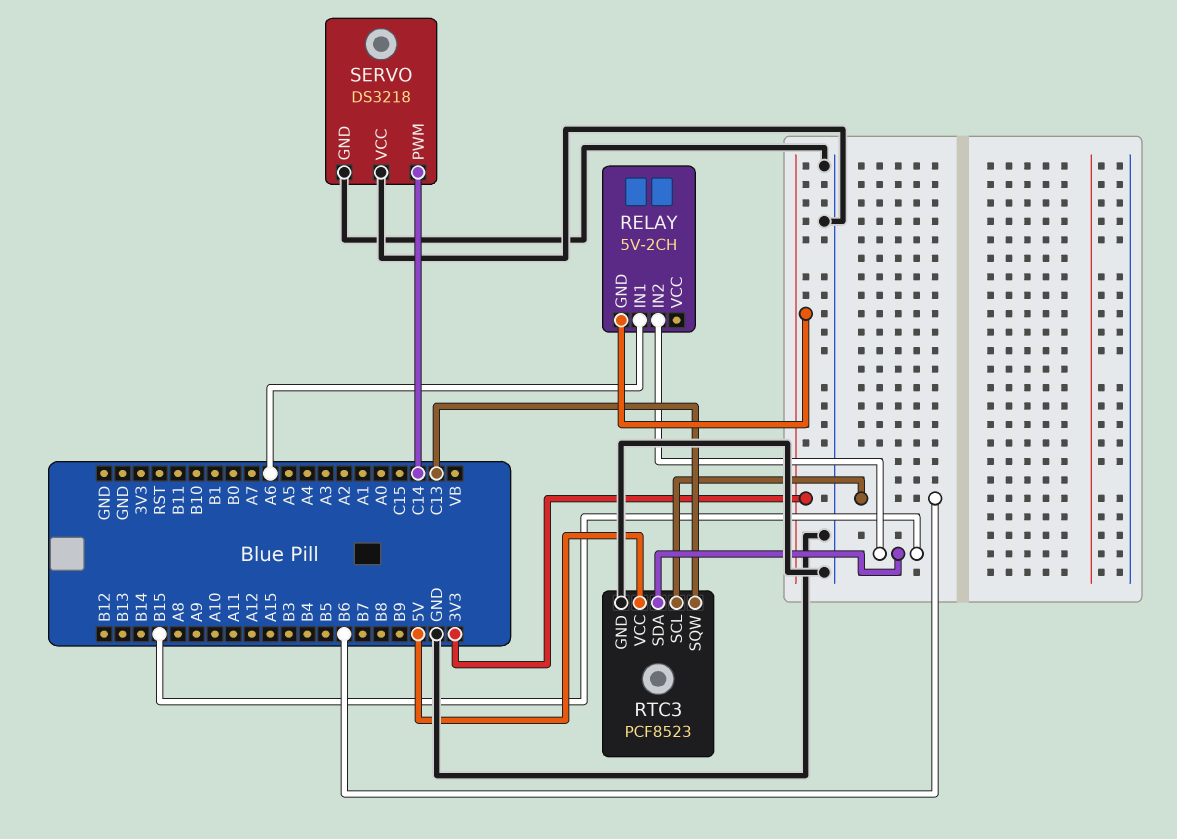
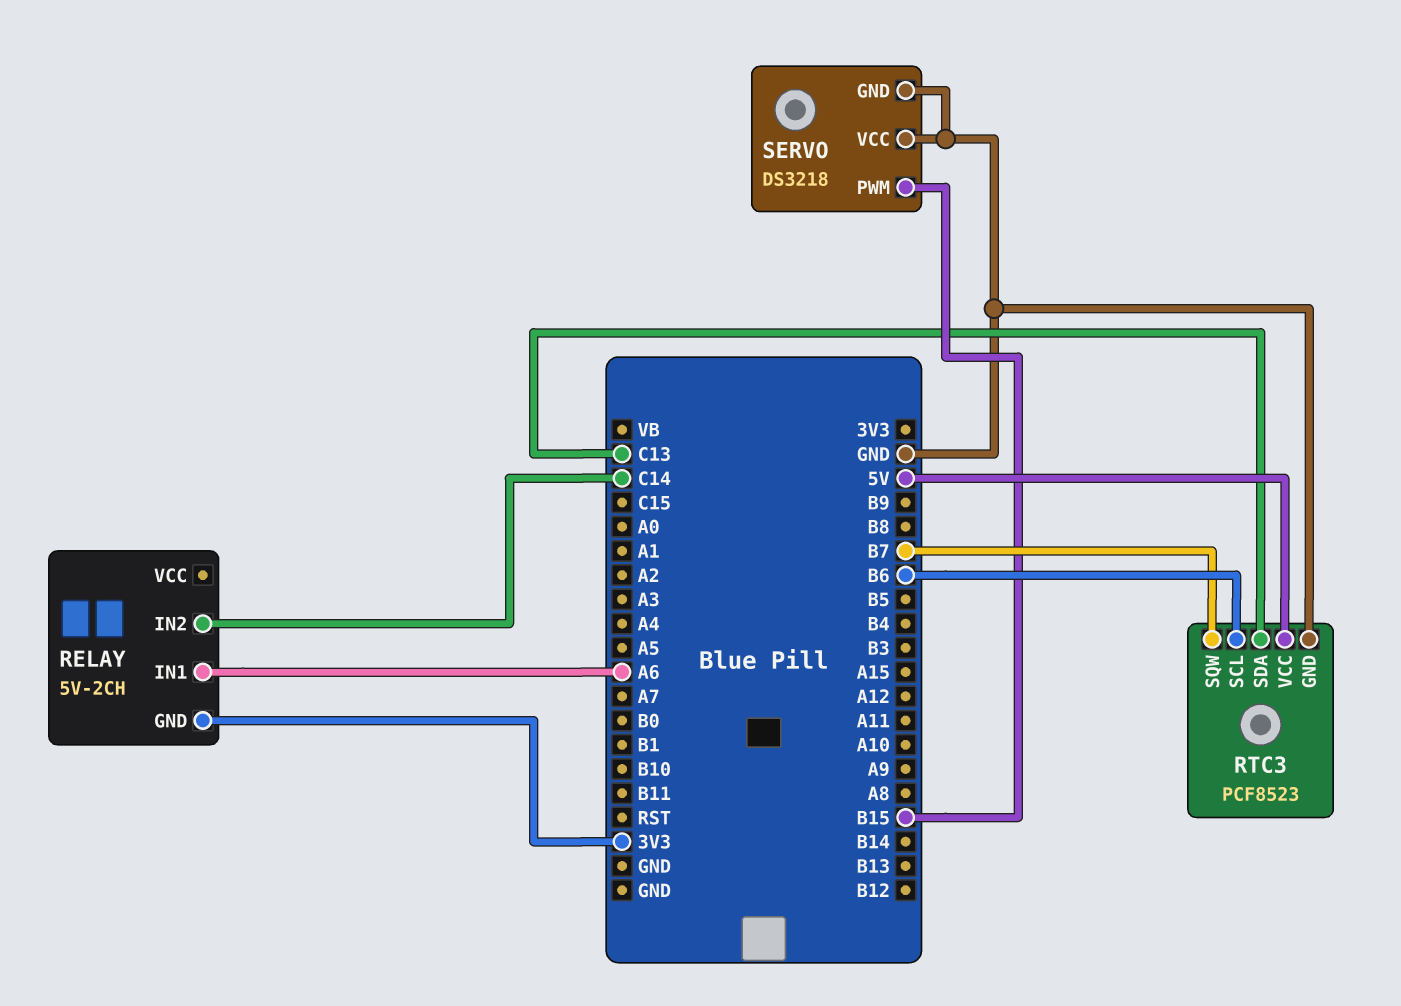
RELAY pin IN2: B15 -> C14
RTC3 pin SDA: B15 -> C13
RTC3 pin SQW: C13 -> B7
SERVO pin PWM: C14 -> B15

